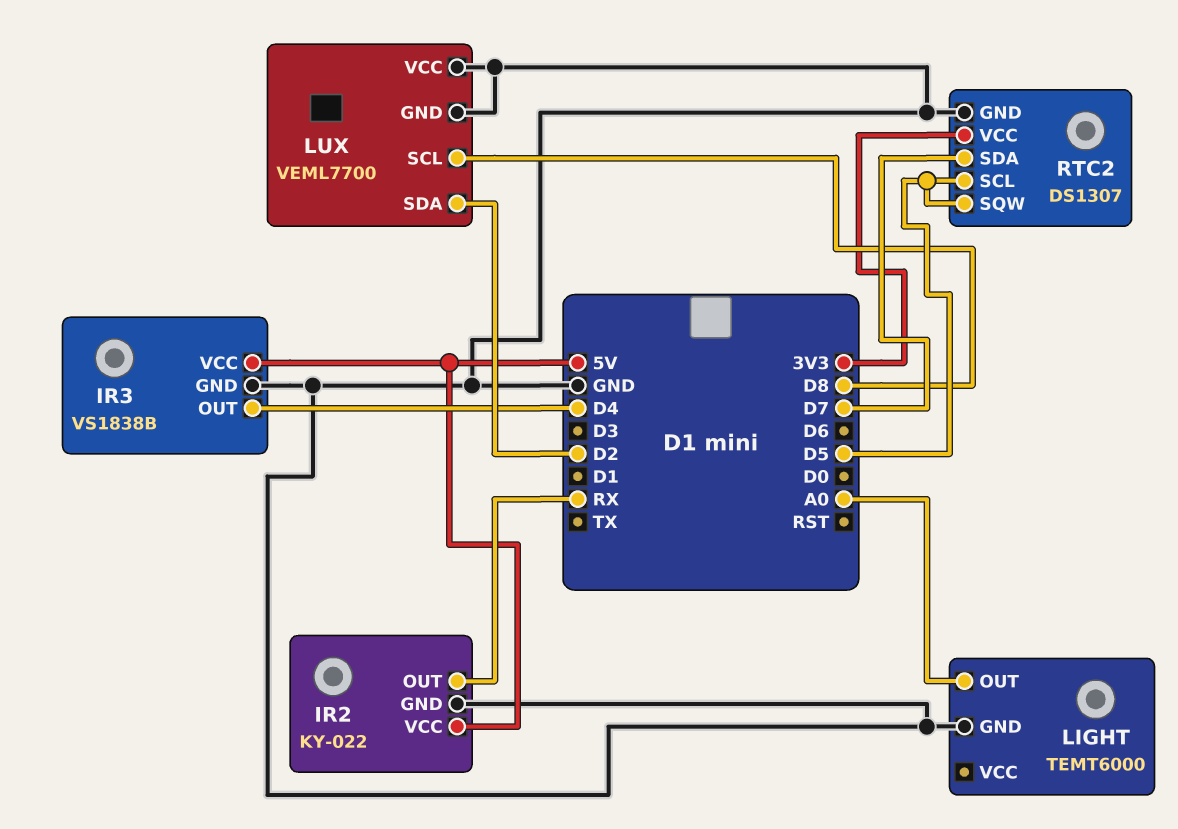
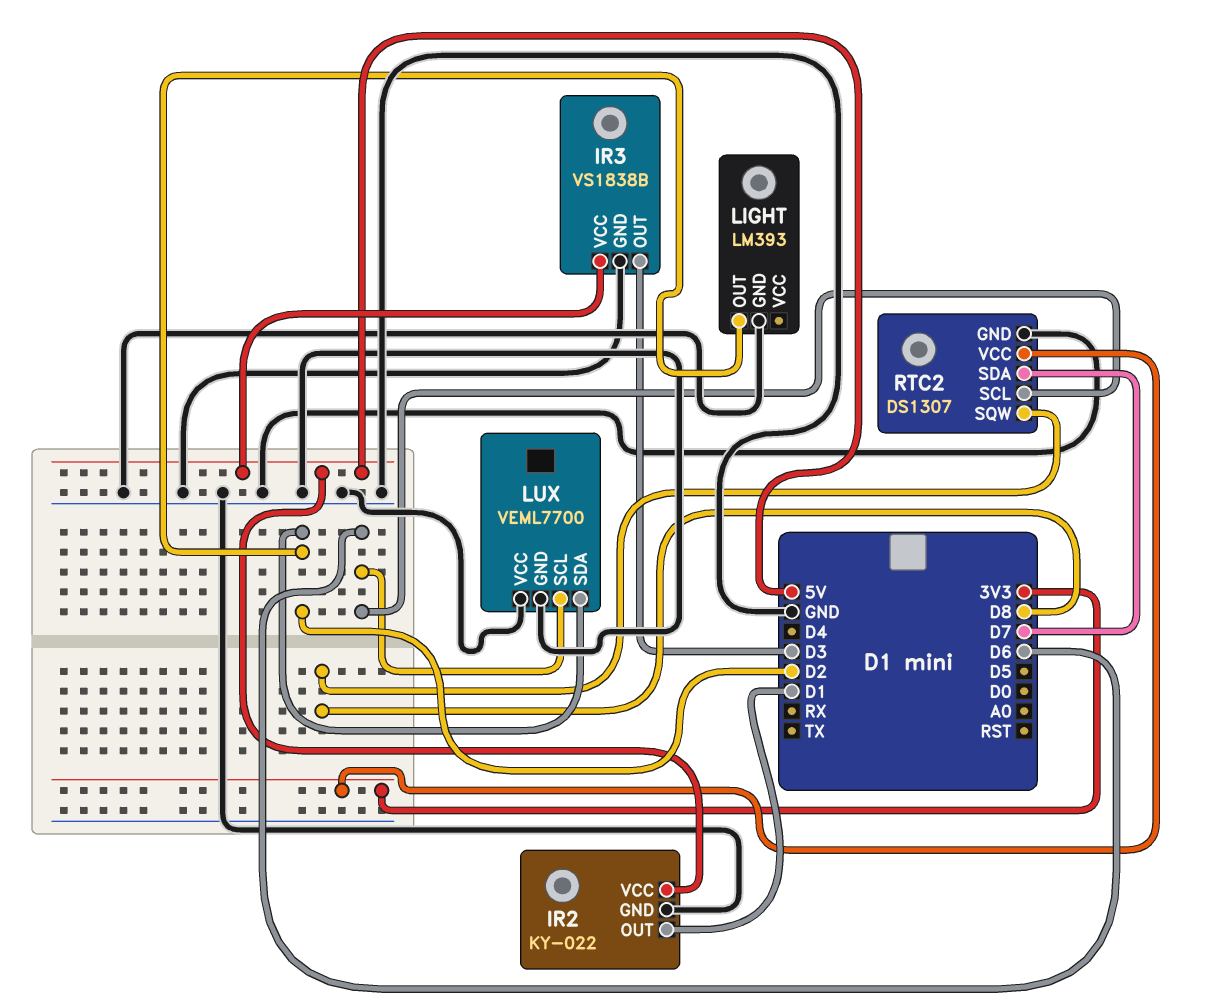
IR2 pin OUT: RX -> D1
IR3 pin OUT: D4 -> D3
LIGHT: TEMT6000 -> LM393
LIGHT pin OUT: A0 -> D2
LUX pin SCL: D8 -> D6
RTC2 pin SCL: D5 -> D6
RTC2 pin SQW: D5 -> D8

